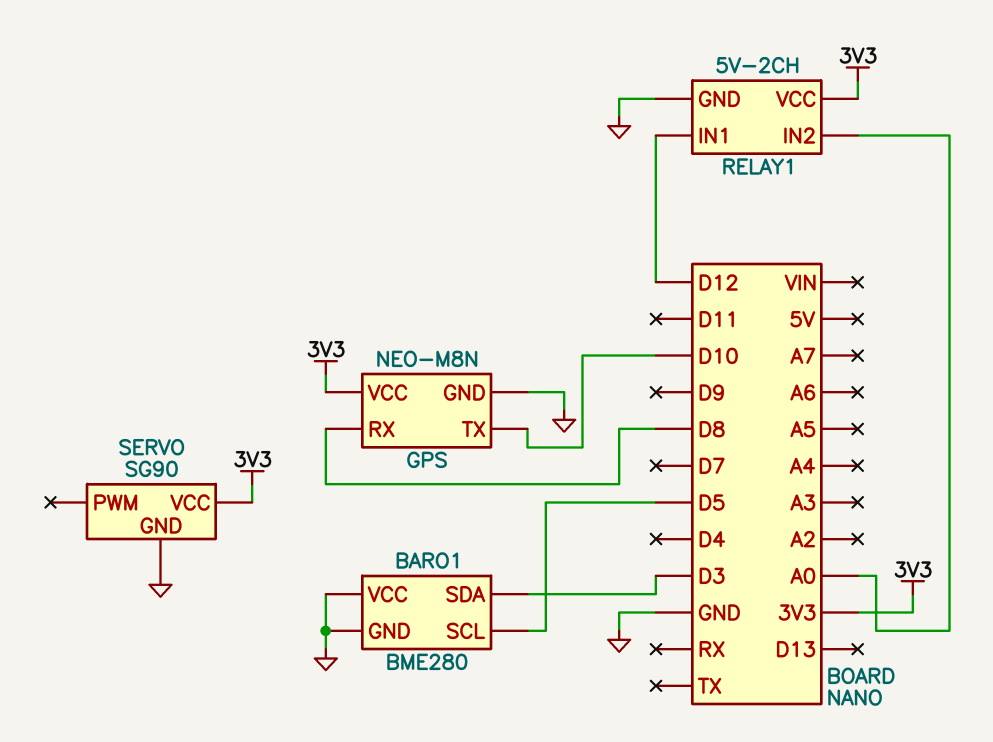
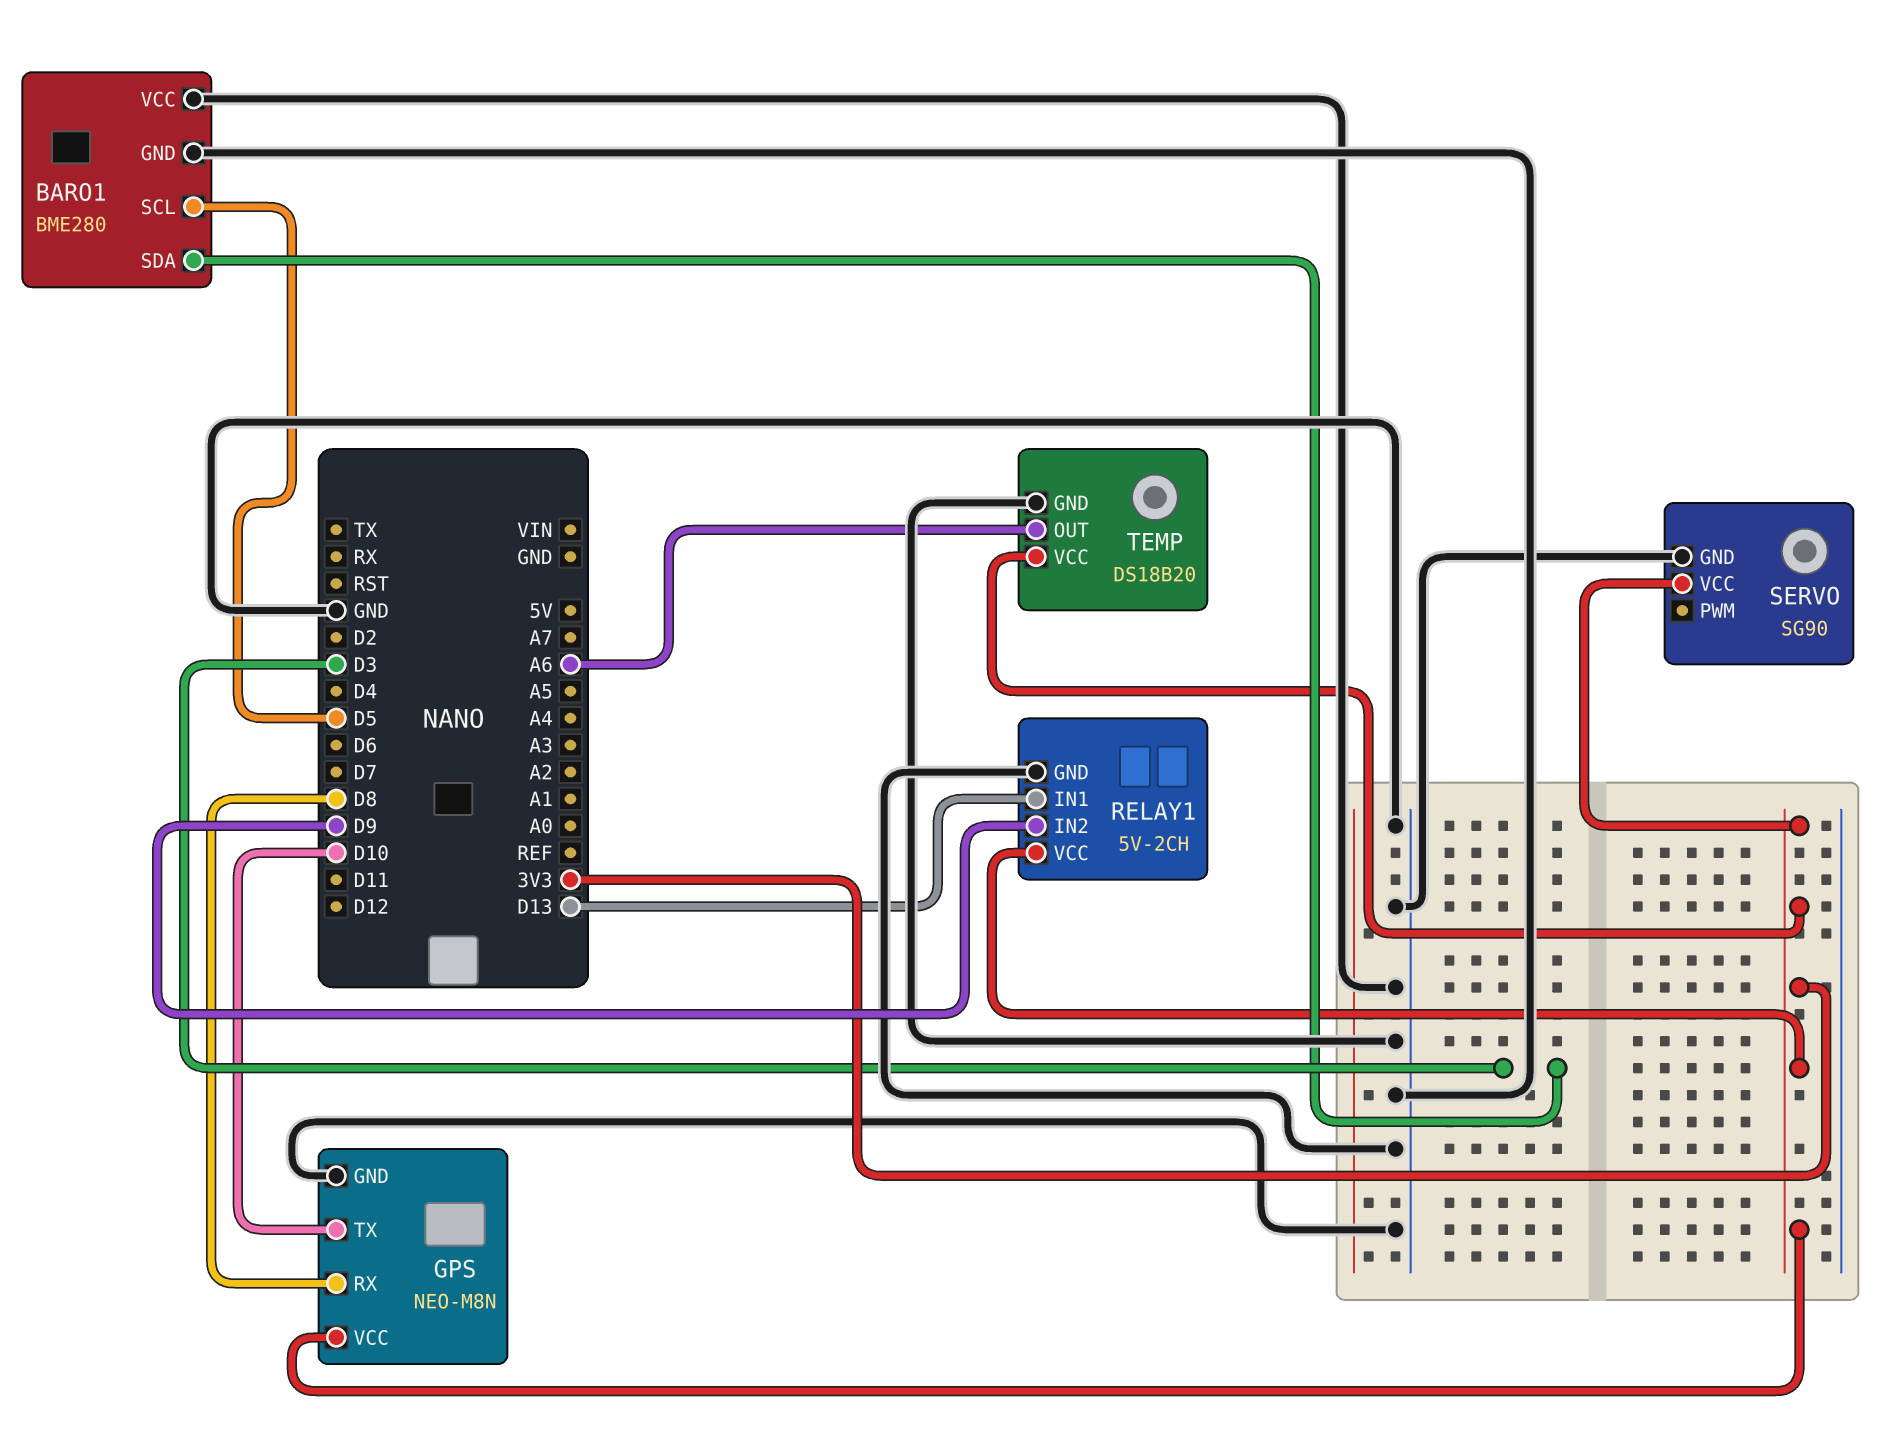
RELAY1 pin IN1: D12 -> D13
RELAY1 pin IN2: A0 -> D9
TEMP: none -> DS18B20
TEMP pin GND: none -> GND
TEMP pin OUT: none -> A6
TEMP pin VCC: none -> 3V3

